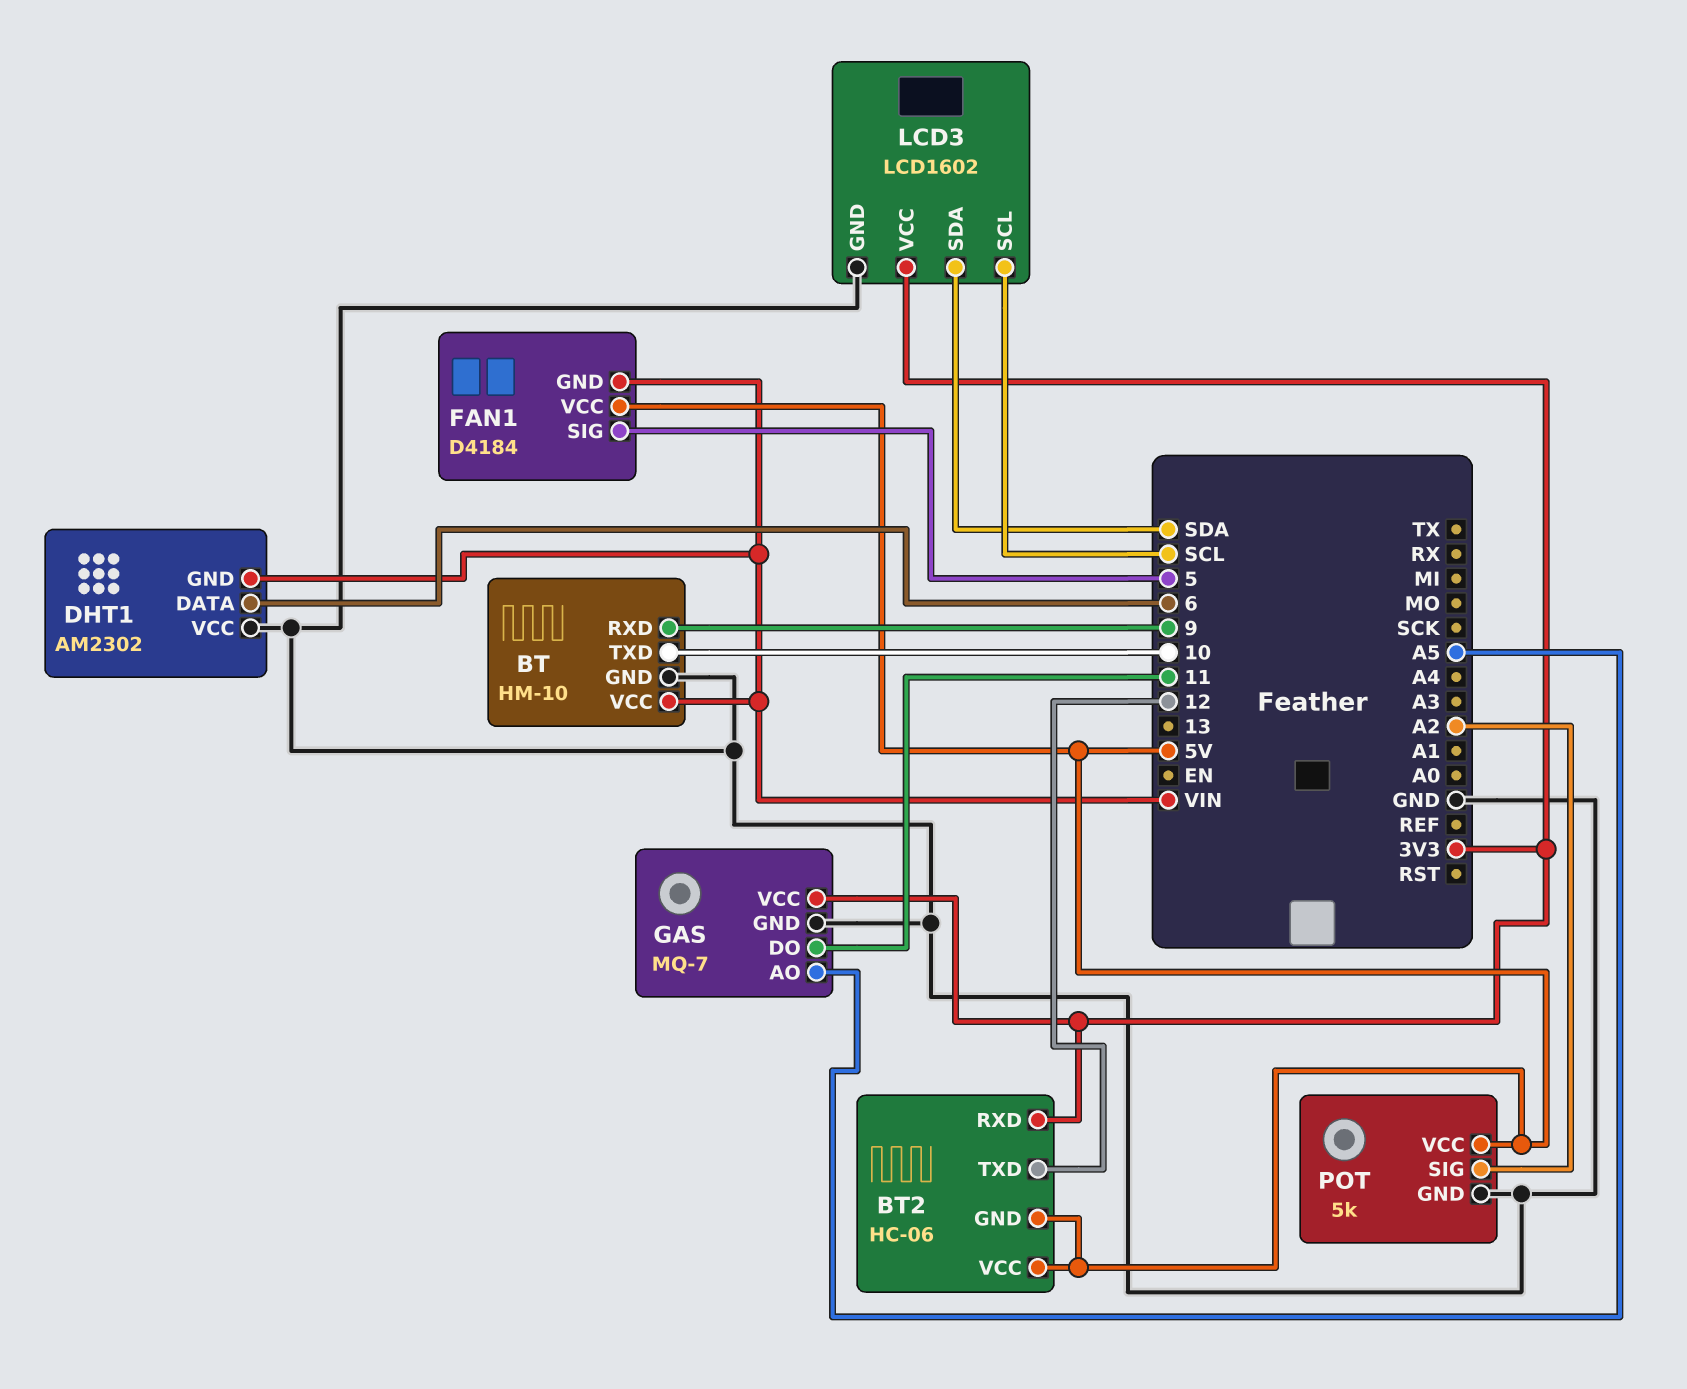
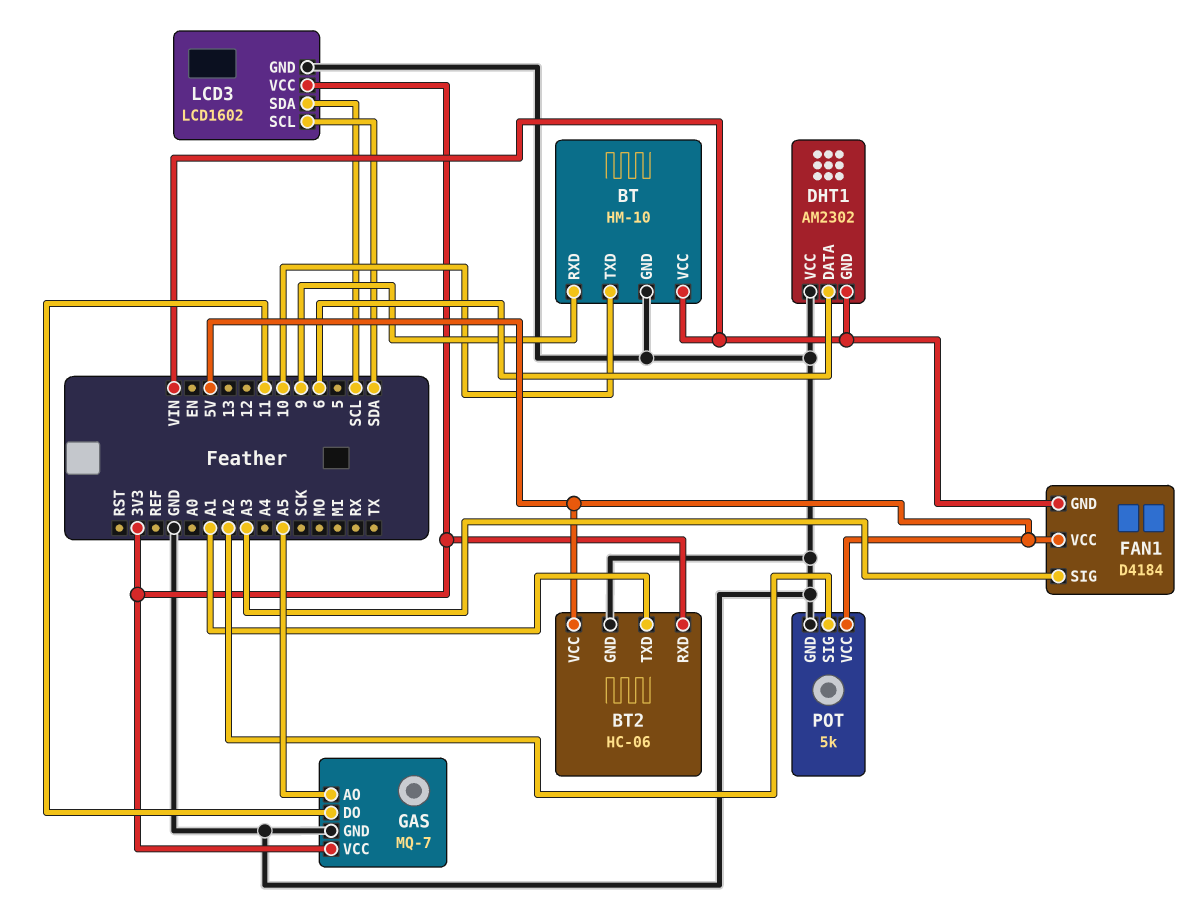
BT2 pin GND: 5V -> GND
BT2 pin TXD: 12 -> A1
FAN1 pin SIG: 5 -> A3
LCD3 pin SCL: SCL -> SDA
LCD3 pin SDA: SDA -> SCL

